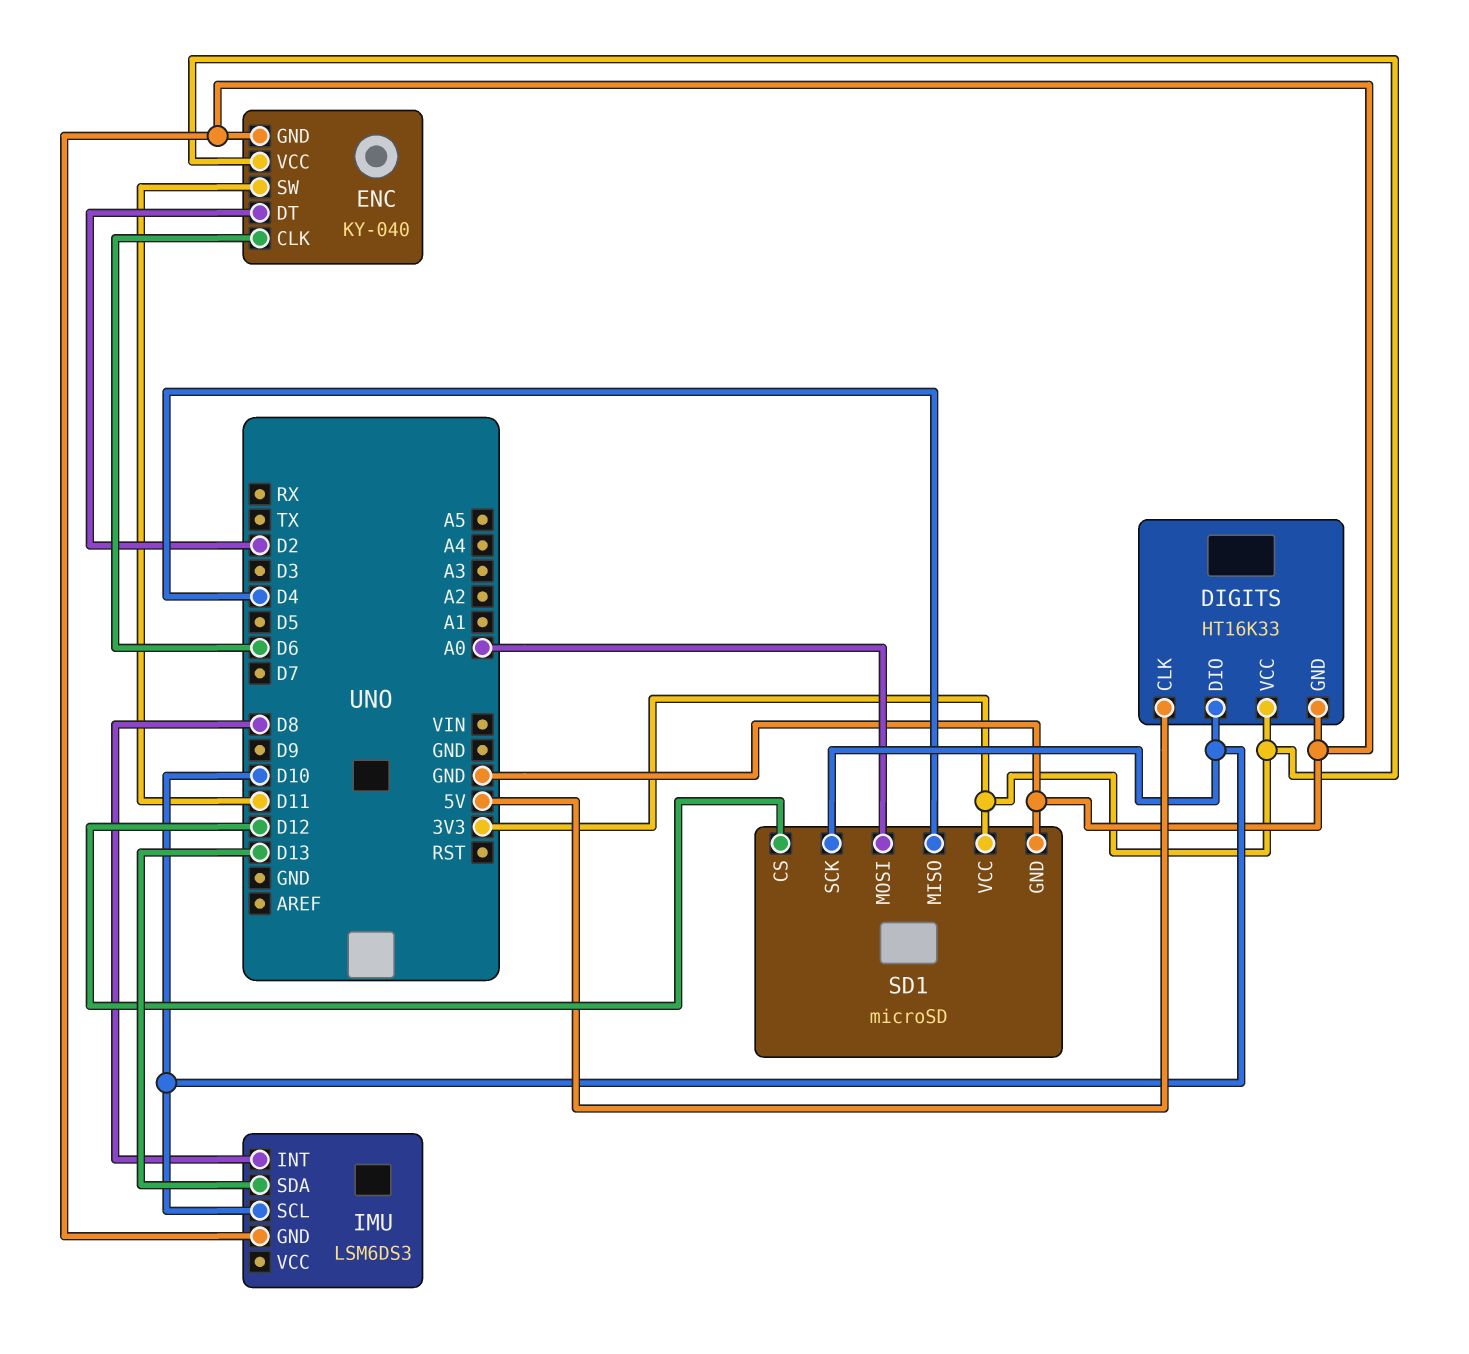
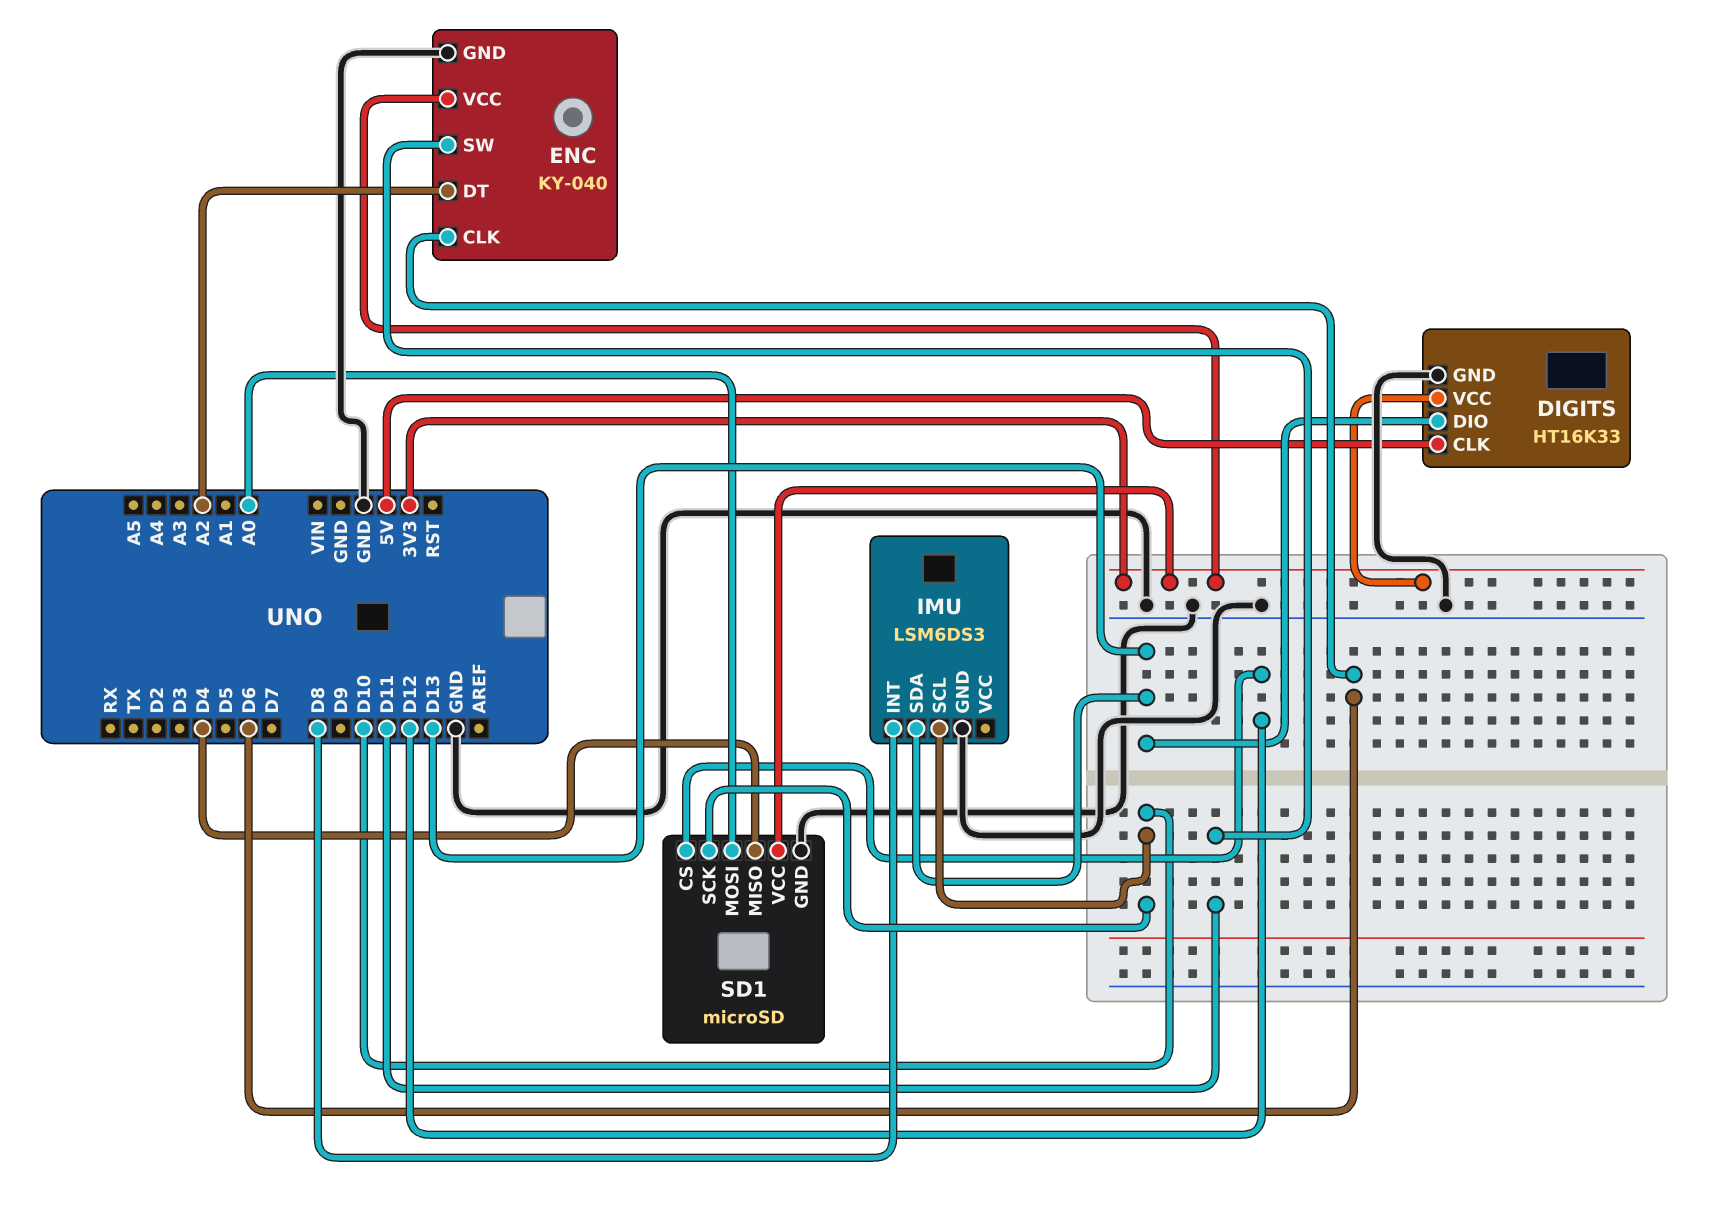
DIGITS pin DIO: D10 -> D13
ENC pin DT: D2 -> A2

